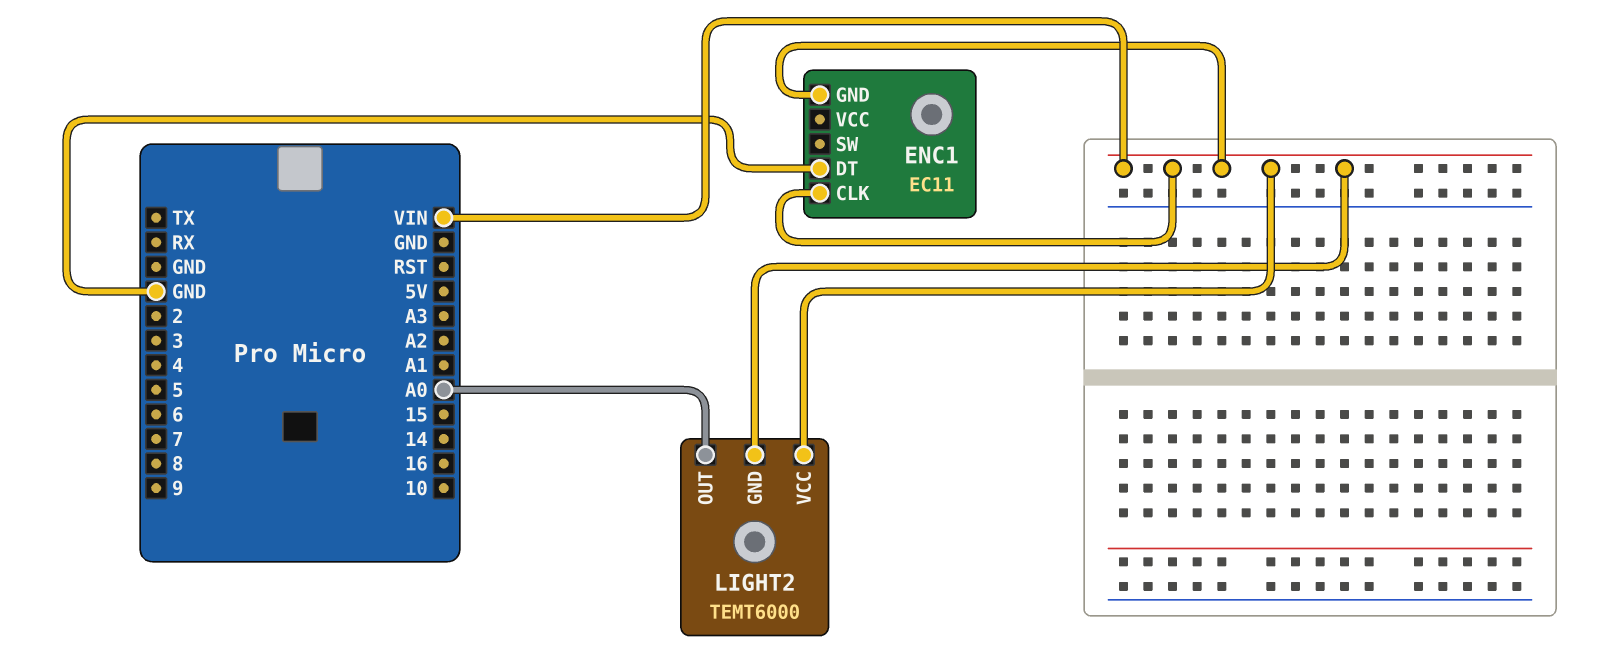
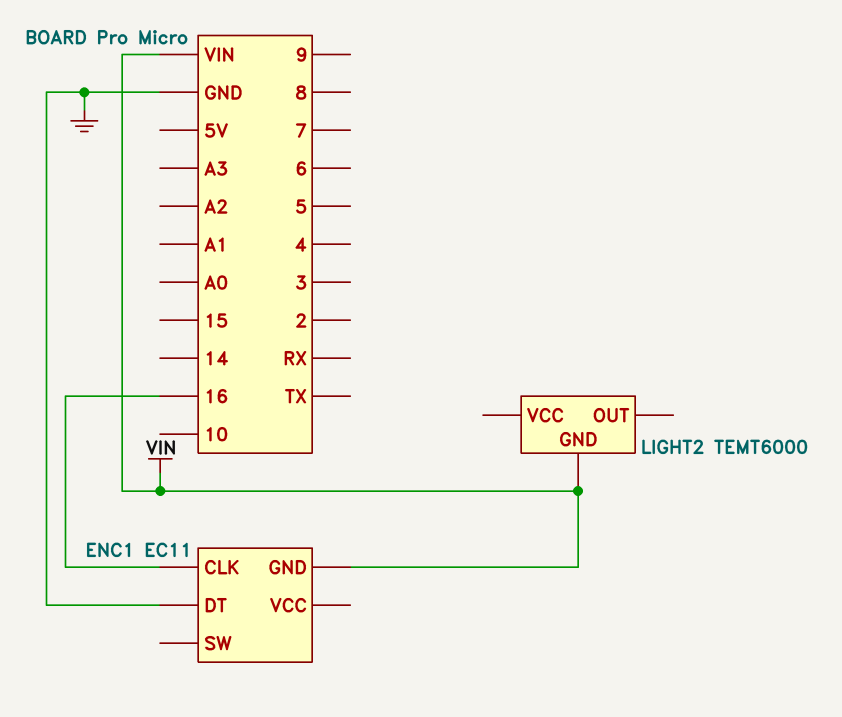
ENC1 pin CLK: VIN -> 16
LIGHT2 pin OUT: A0 -> none
LIGHT2 pin VCC: VIN -> none

